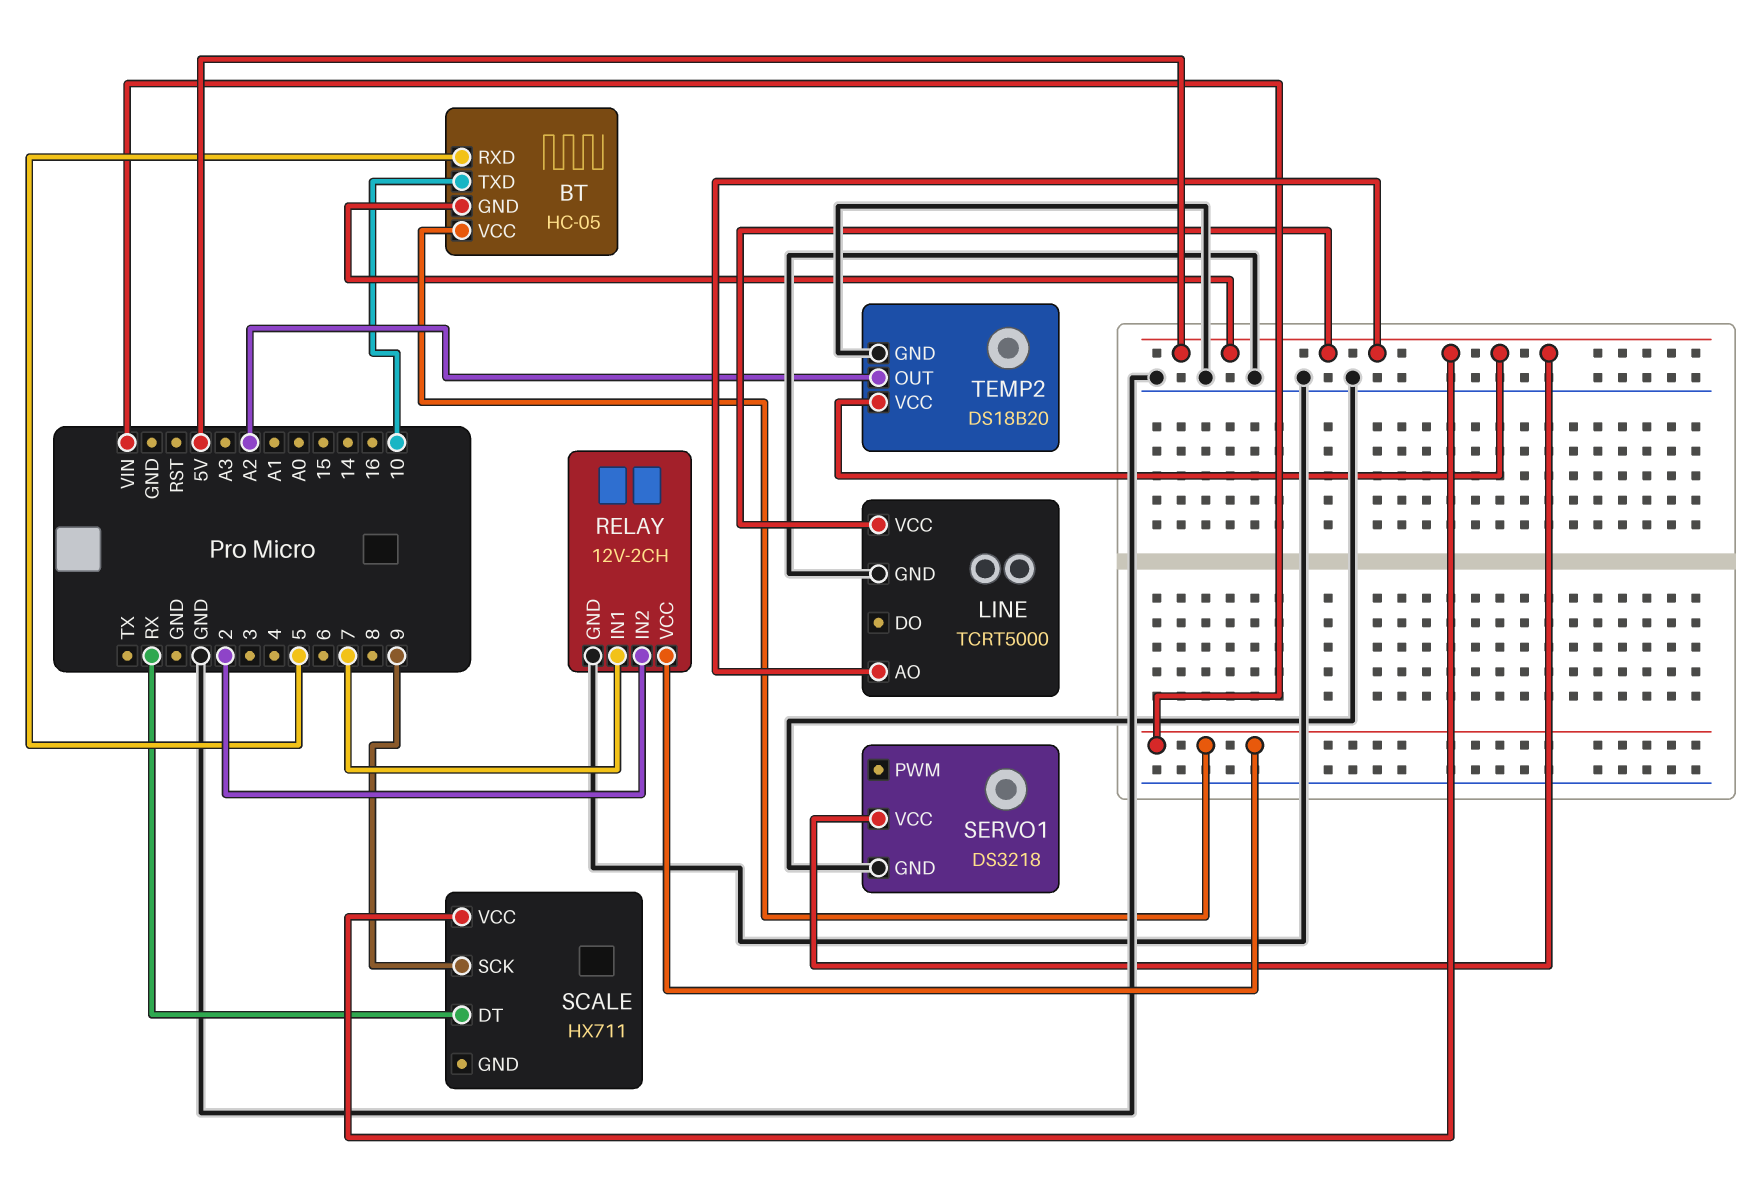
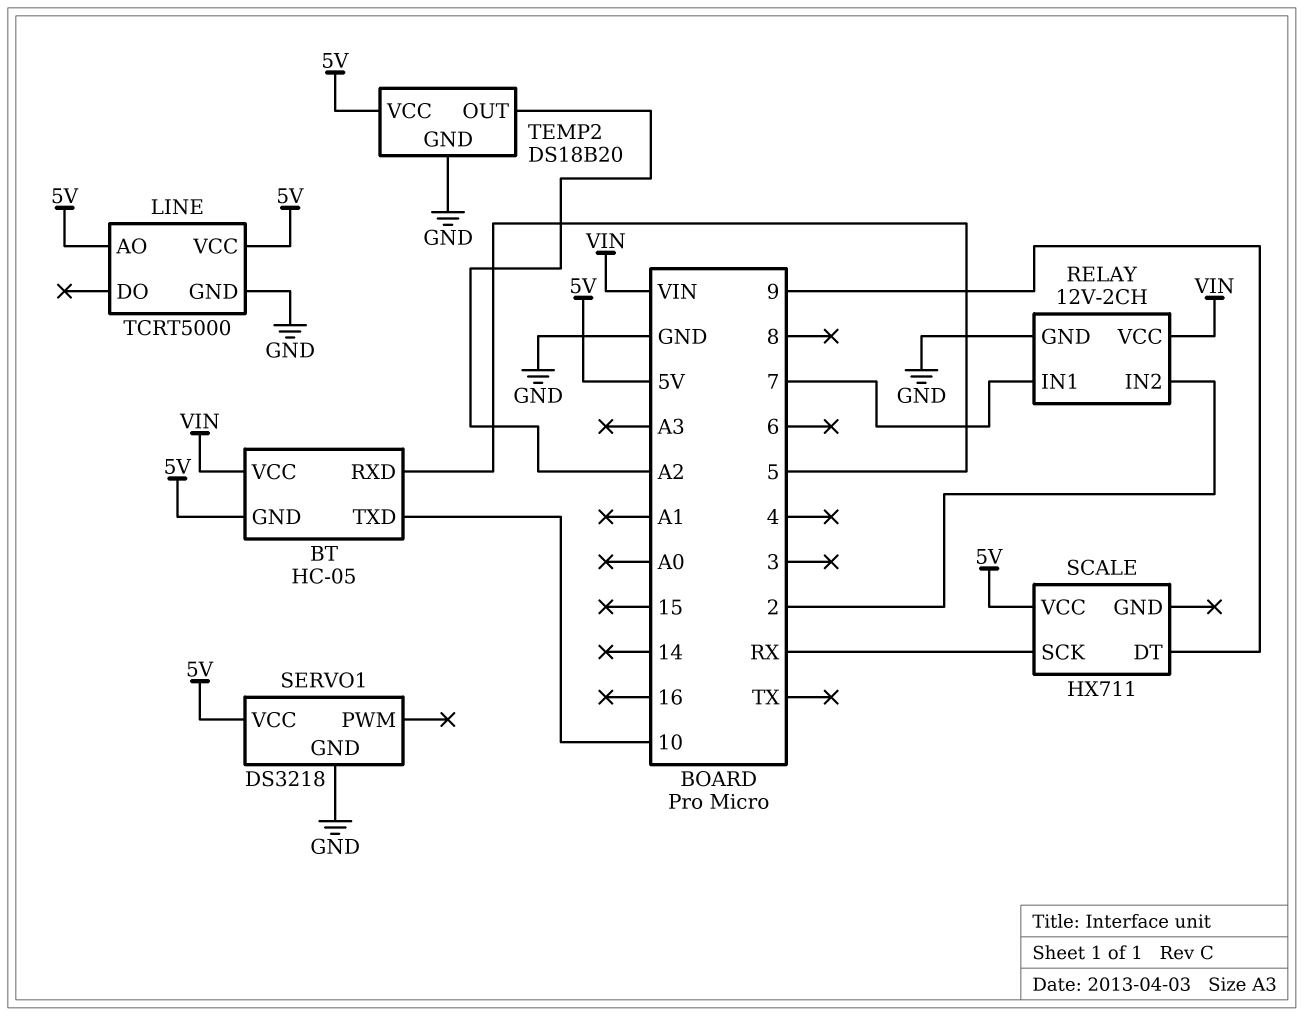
SCALE pin DT: RX -> 9
SCALE pin SCK: 9 -> RX

